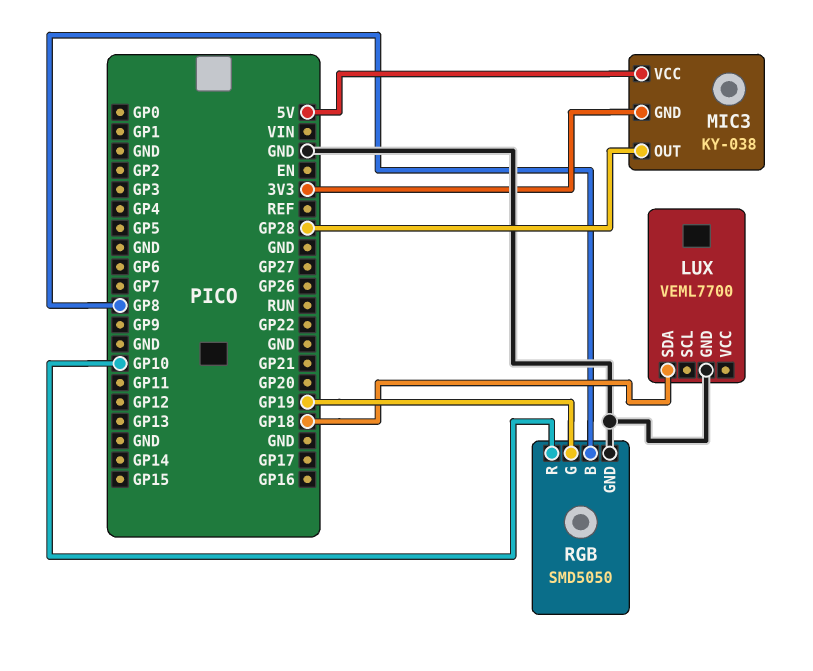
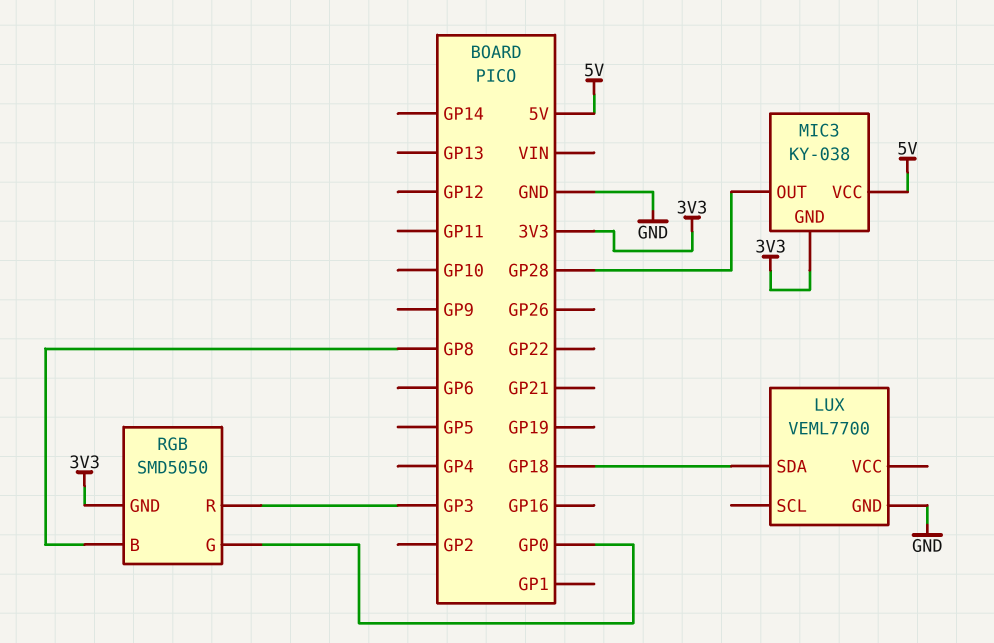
RGB pin G: GP19 -> GP0
RGB pin GND: GND -> 3V3
RGB pin R: GP10 -> GP3

